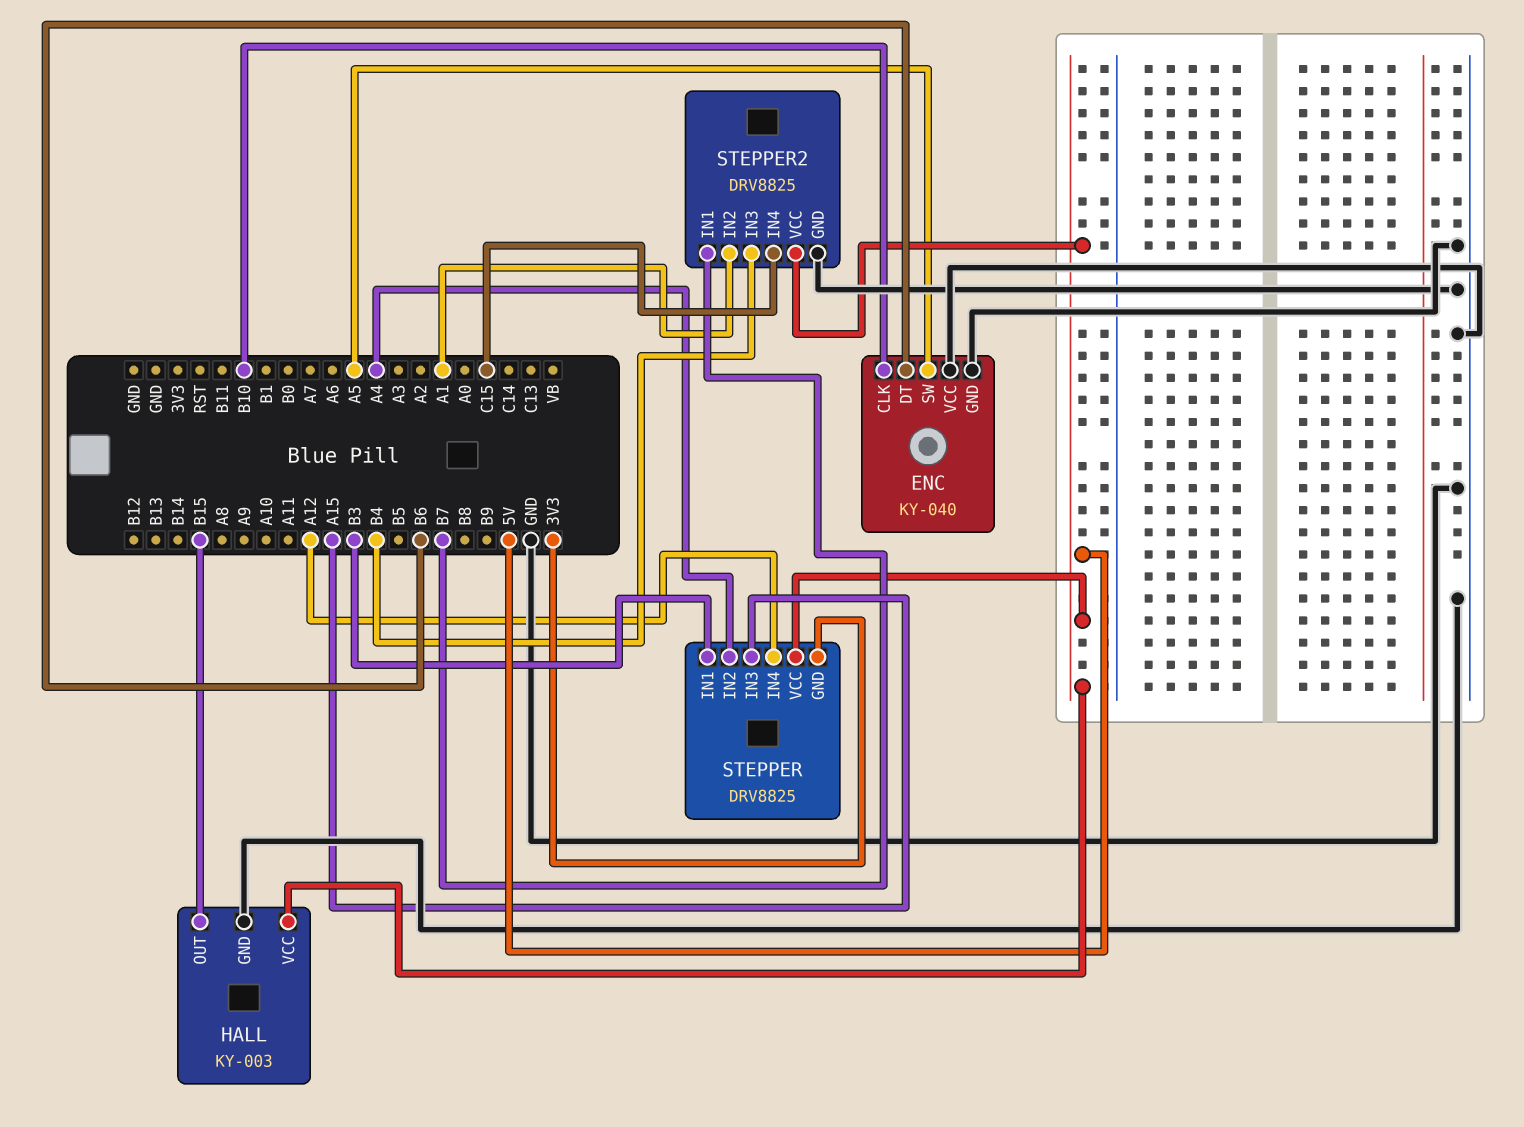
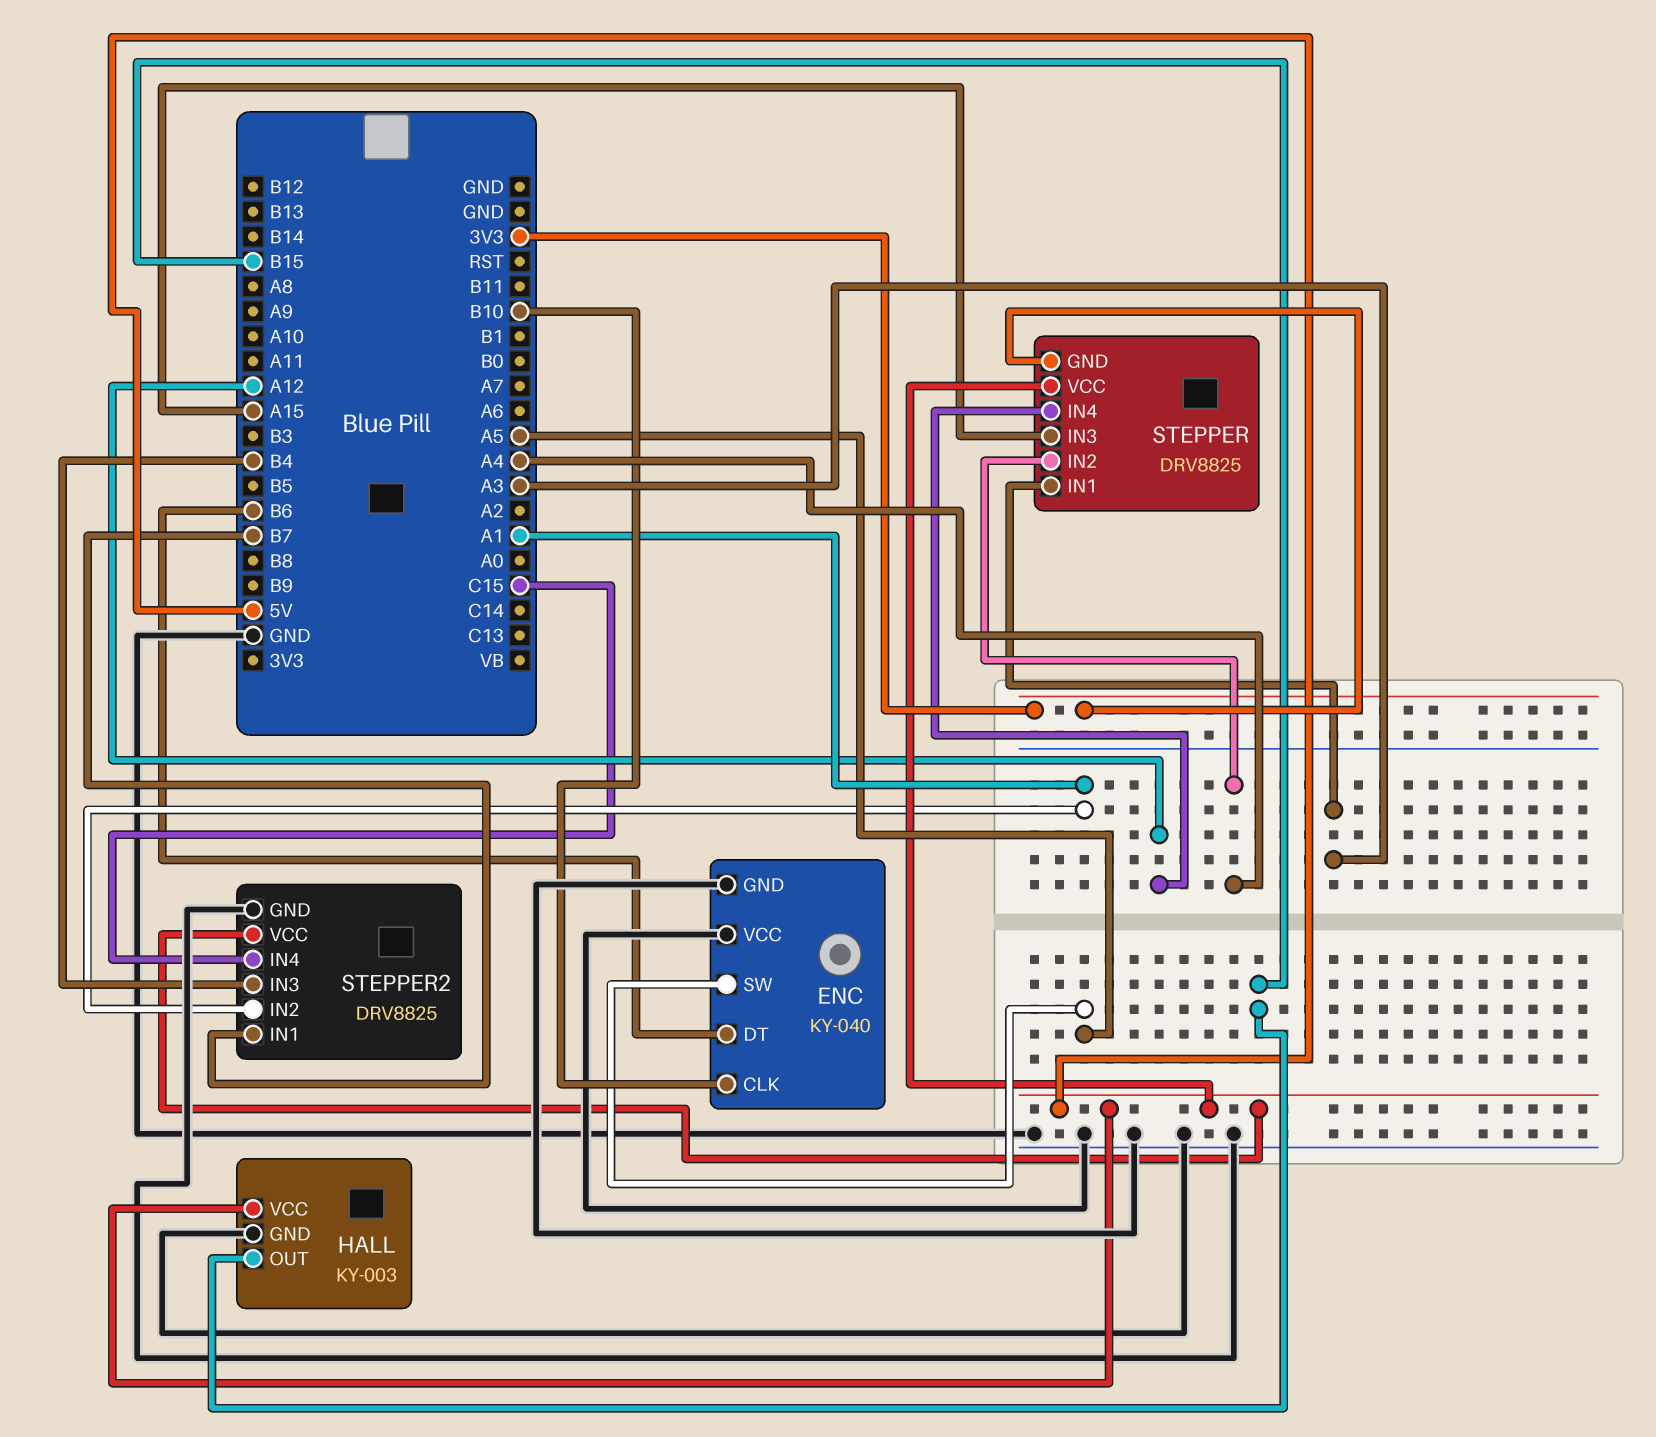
STEPPER pin IN1: B3 -> A3

